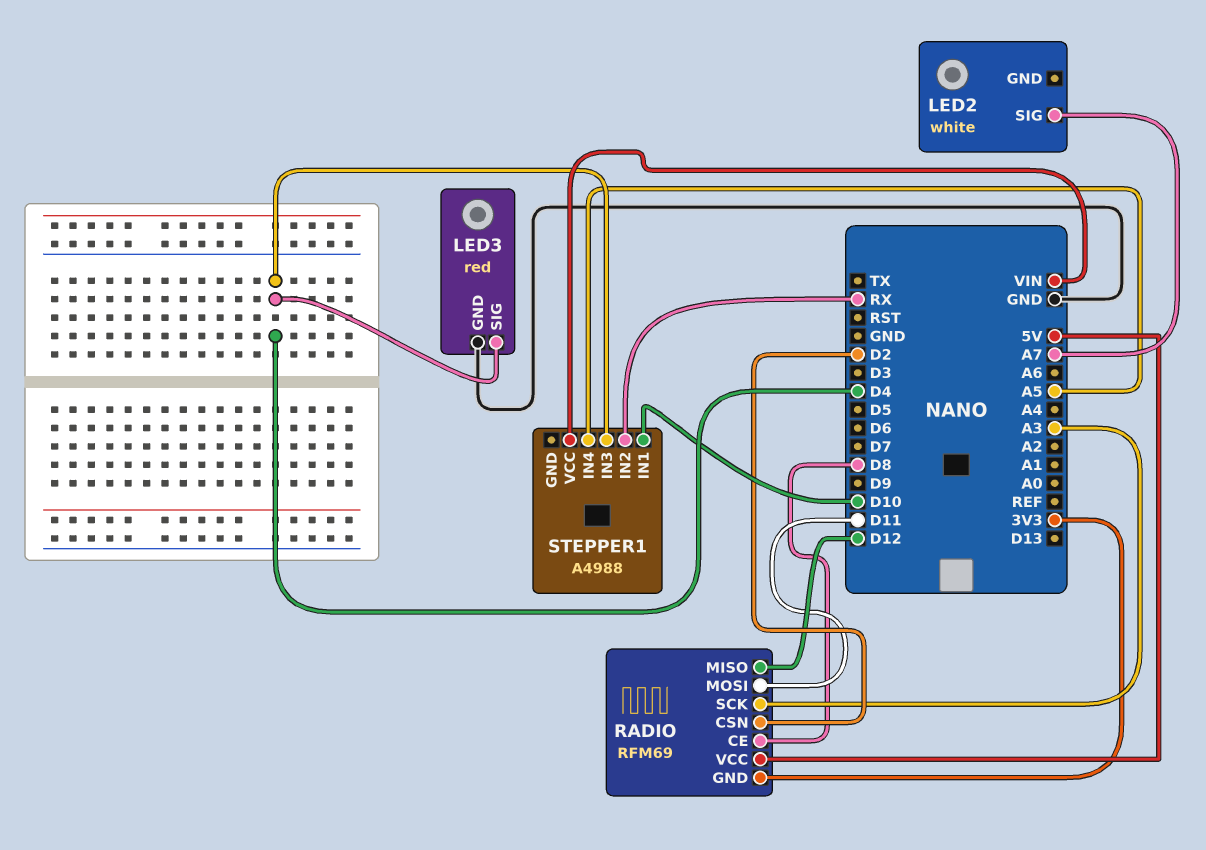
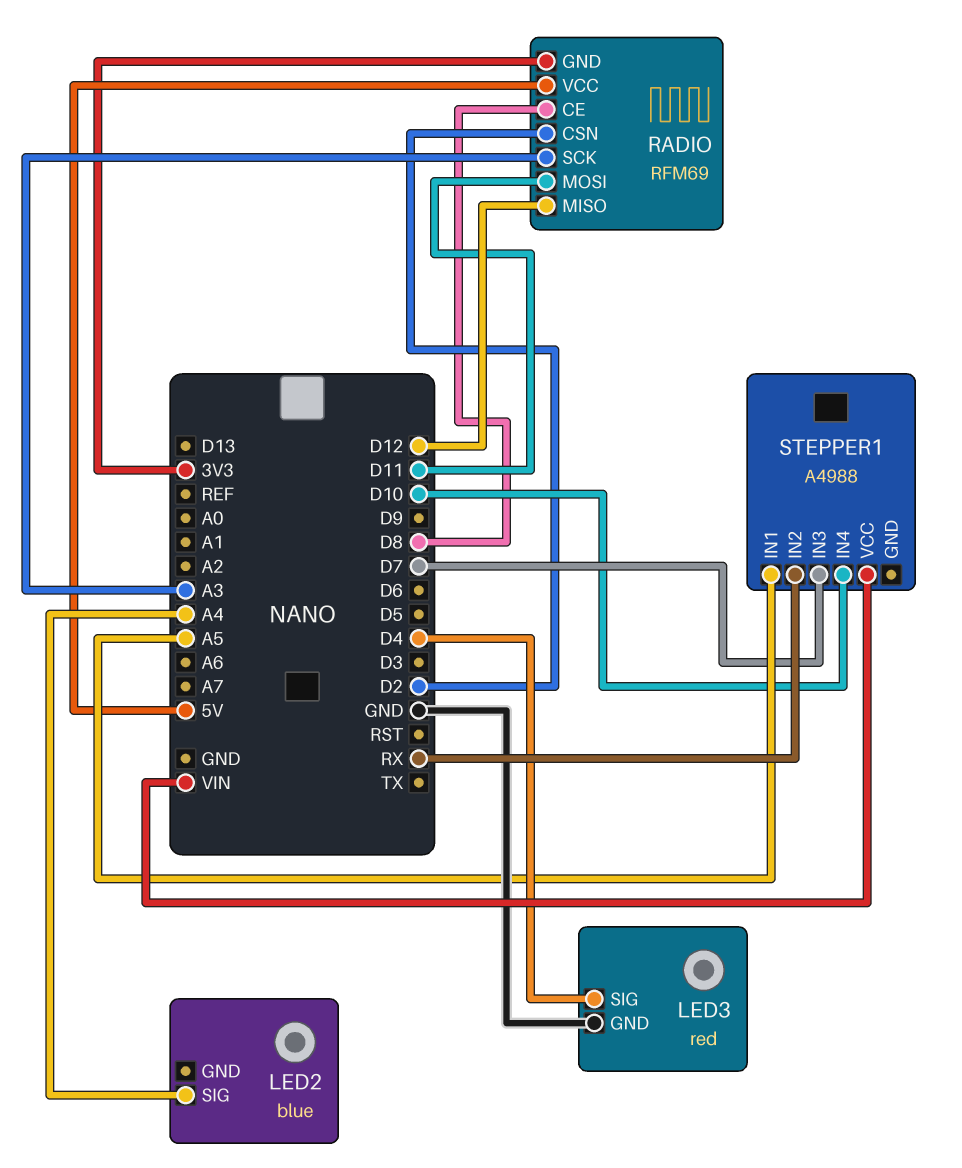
LED2: white -> blue
LED2 pin SIG: A7 -> A4
STEPPER1 pin IN1: D10 -> A5
STEPPER1 pin IN3: D4 -> D7
STEPPER1 pin IN4: A5 -> D10

